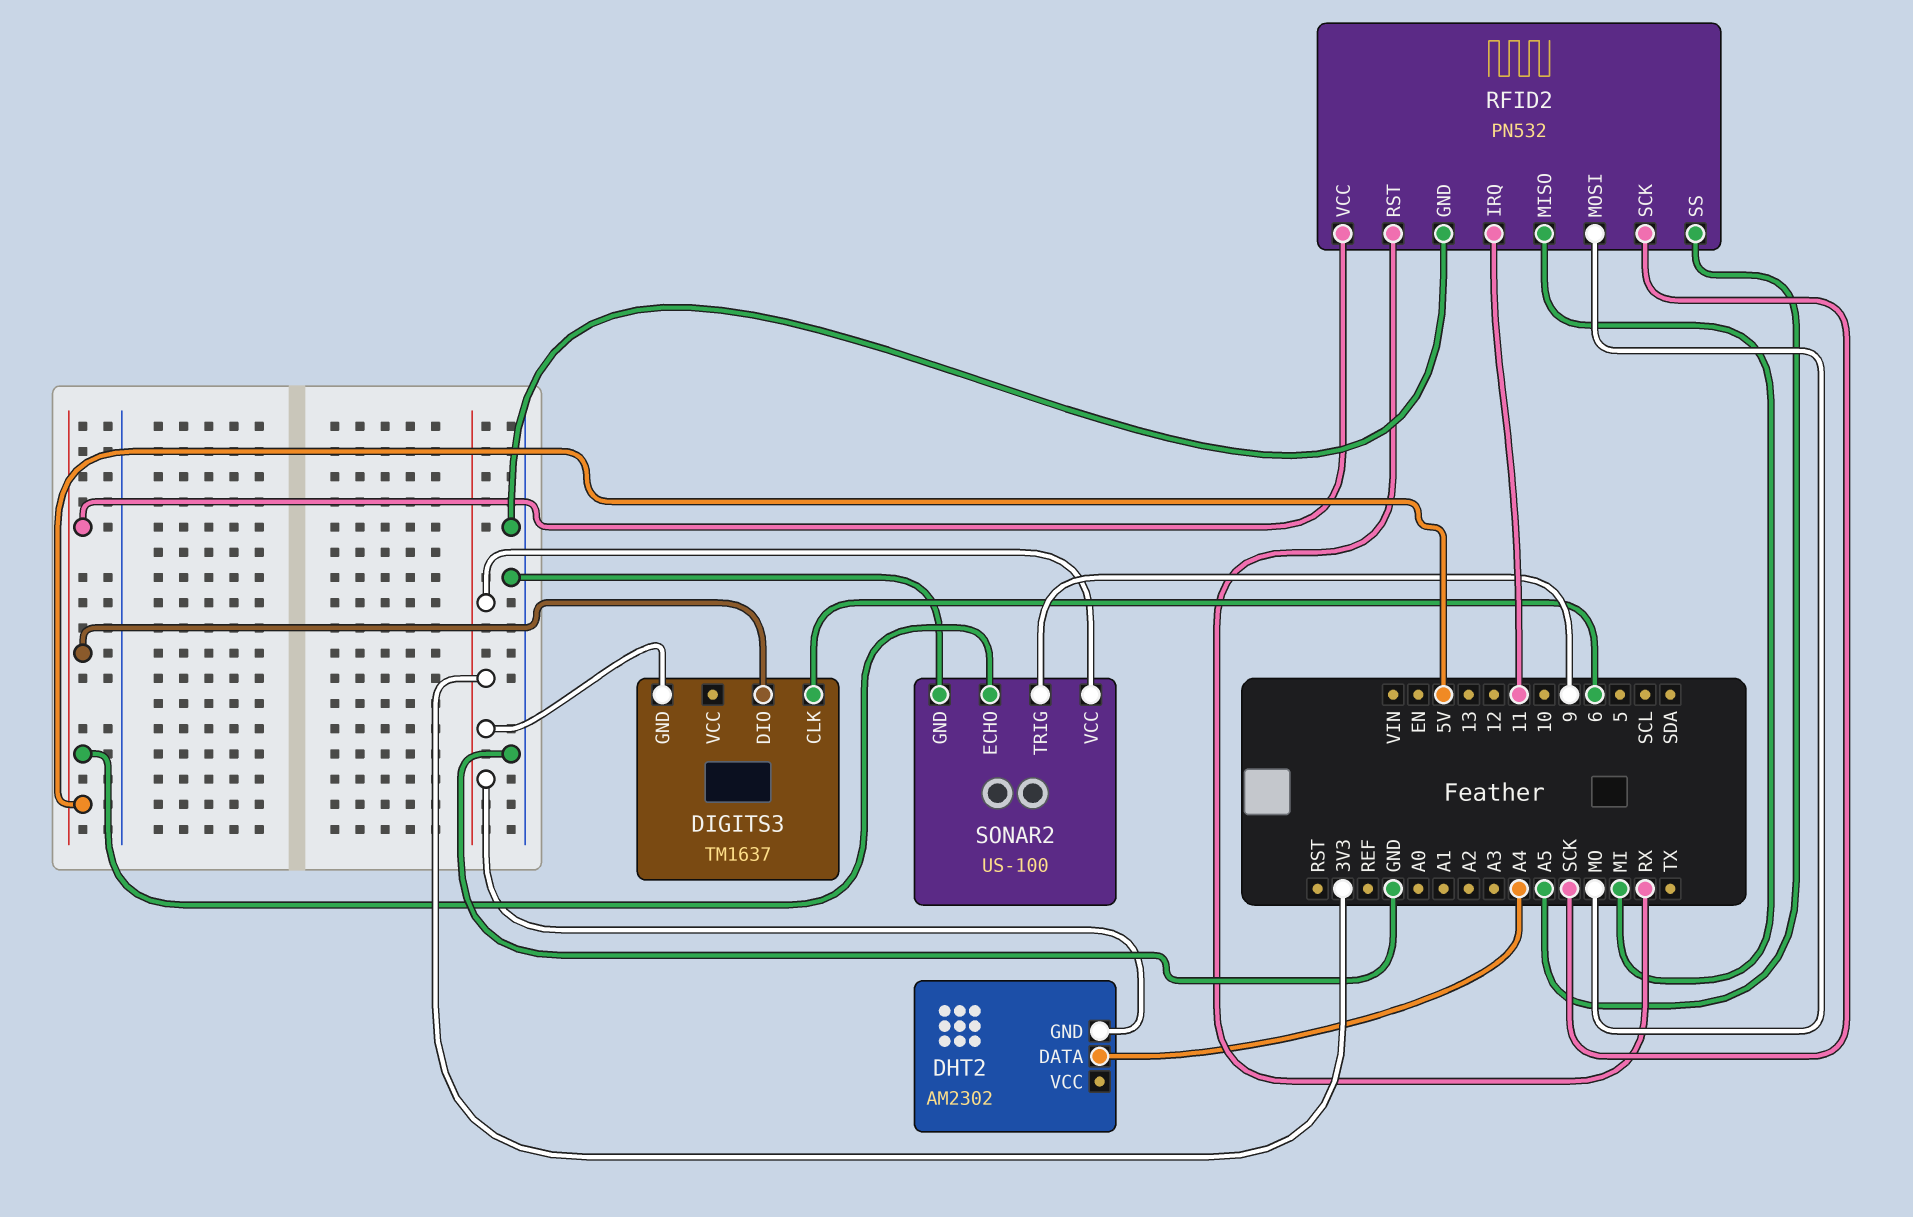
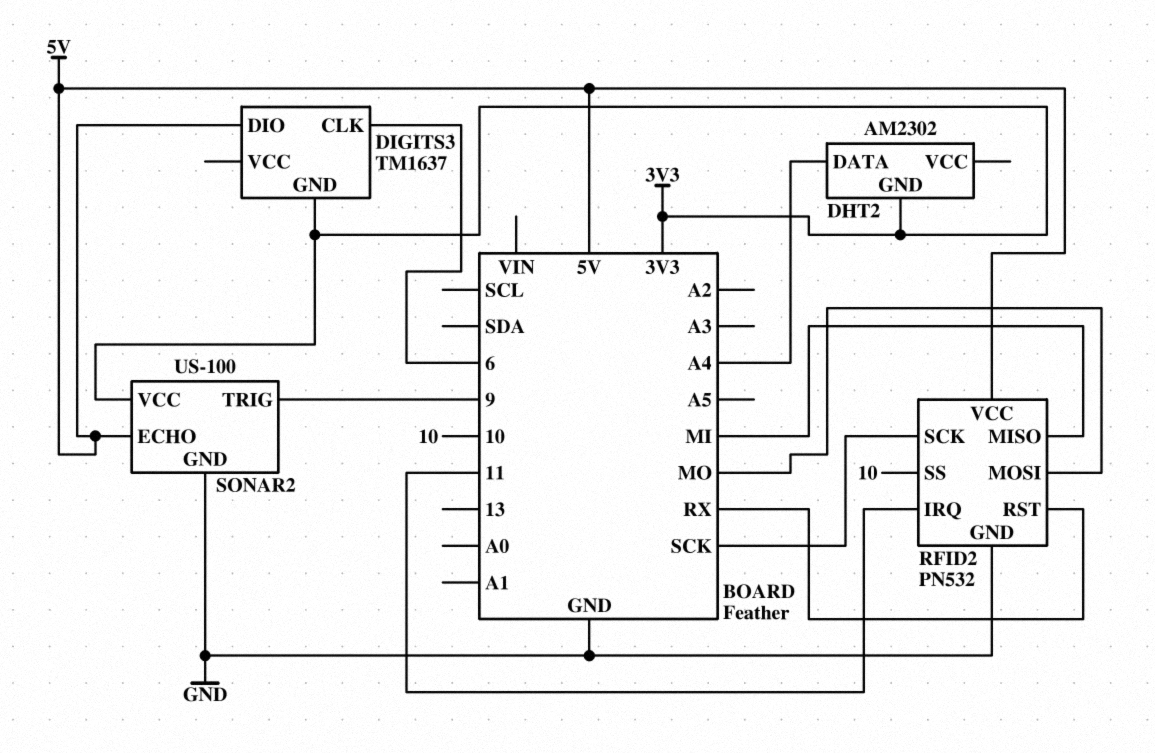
RFID2 pin SS: A5 -> 10

